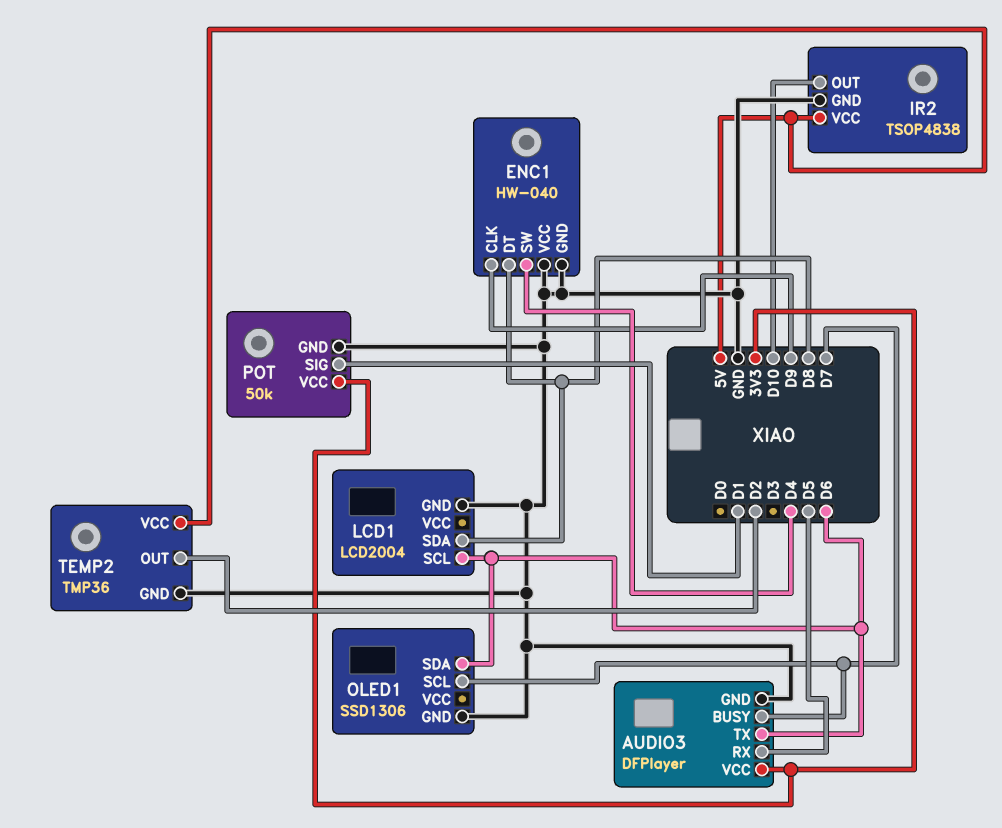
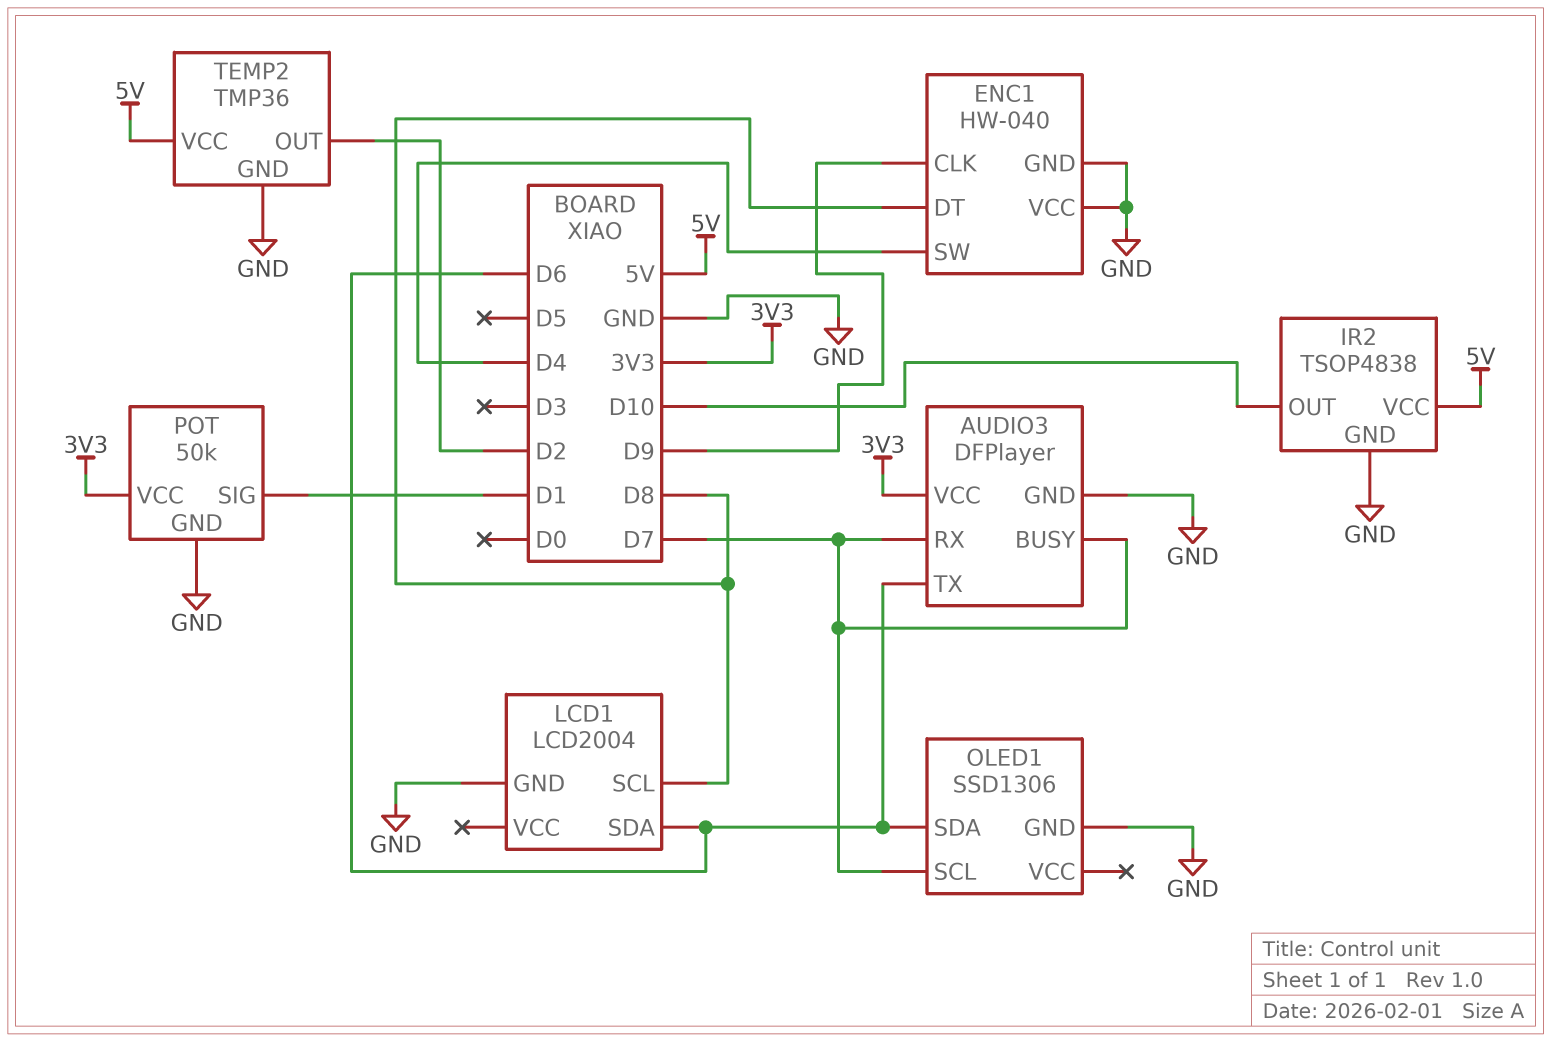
AUDIO3 pin RX: D5 -> D7
LCD1 pin SCL: D6 -> D8
LCD1 pin SDA: D8 -> D6

